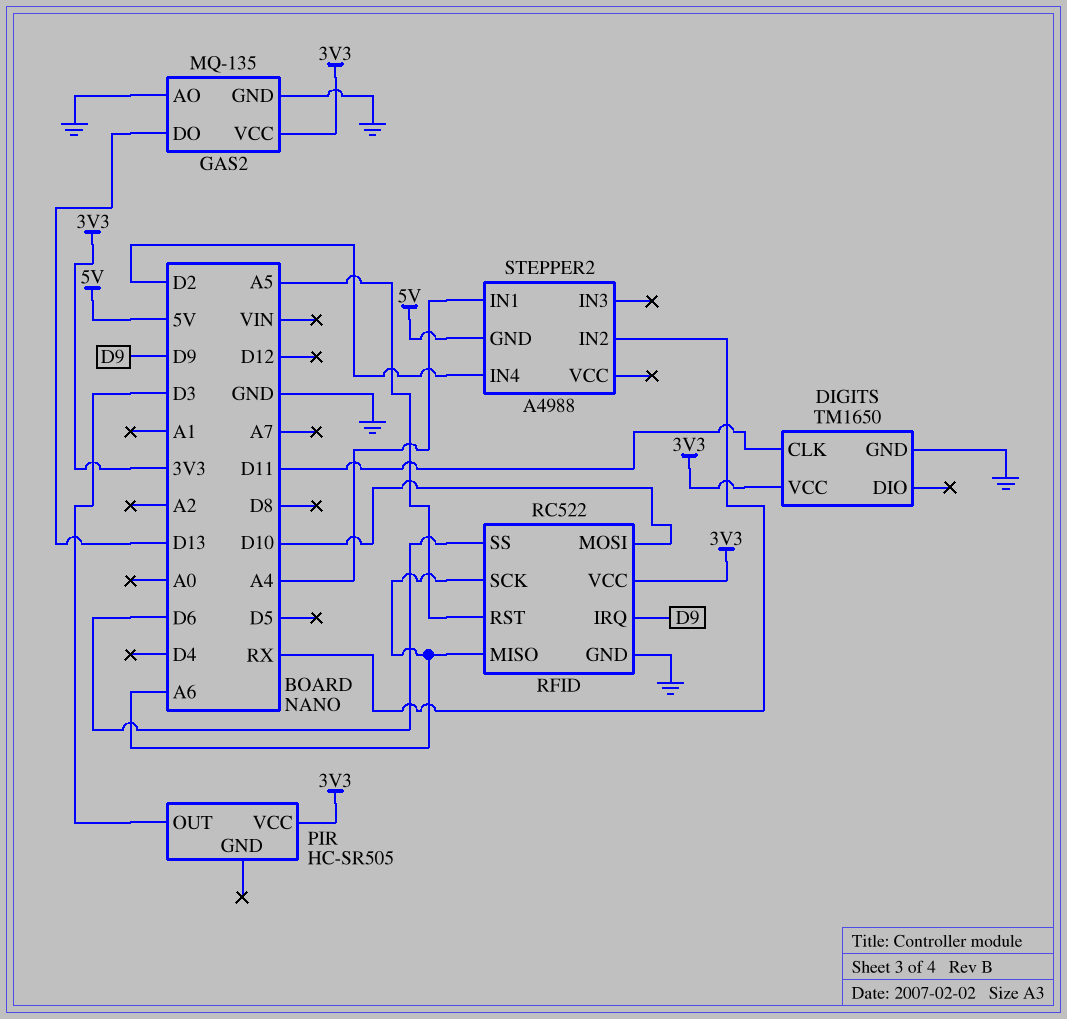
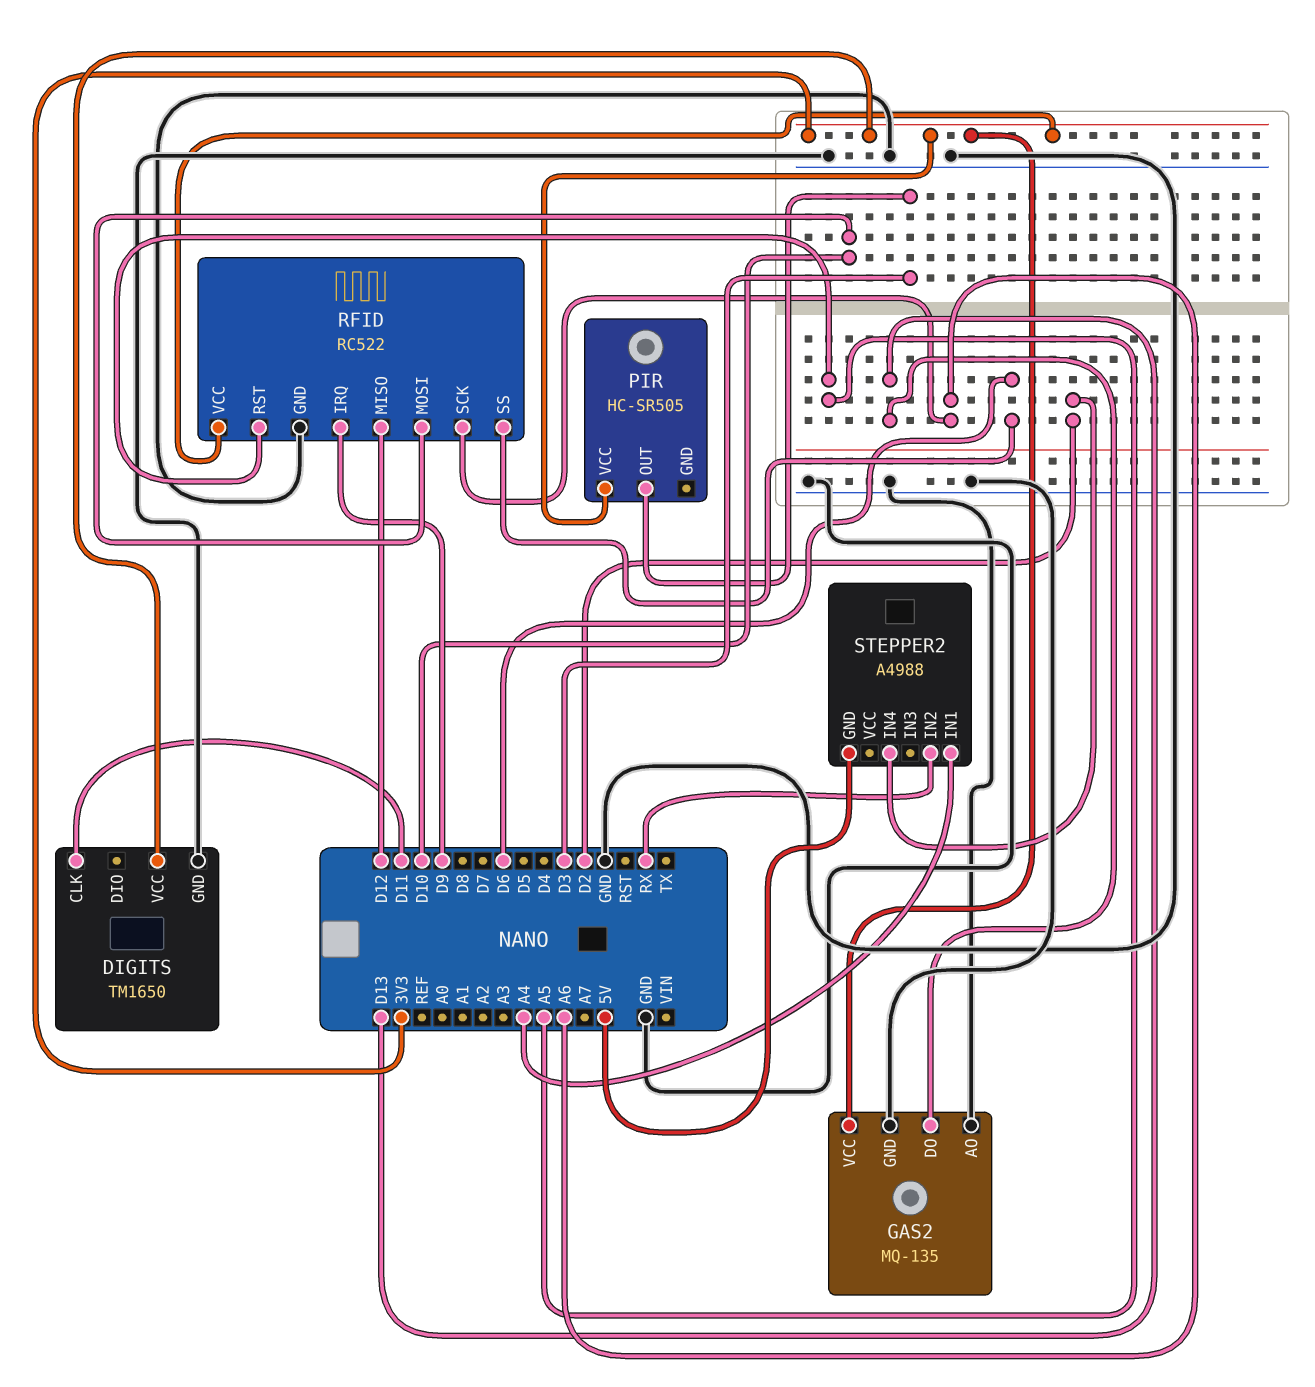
RFID pin MISO: A6 -> D12

